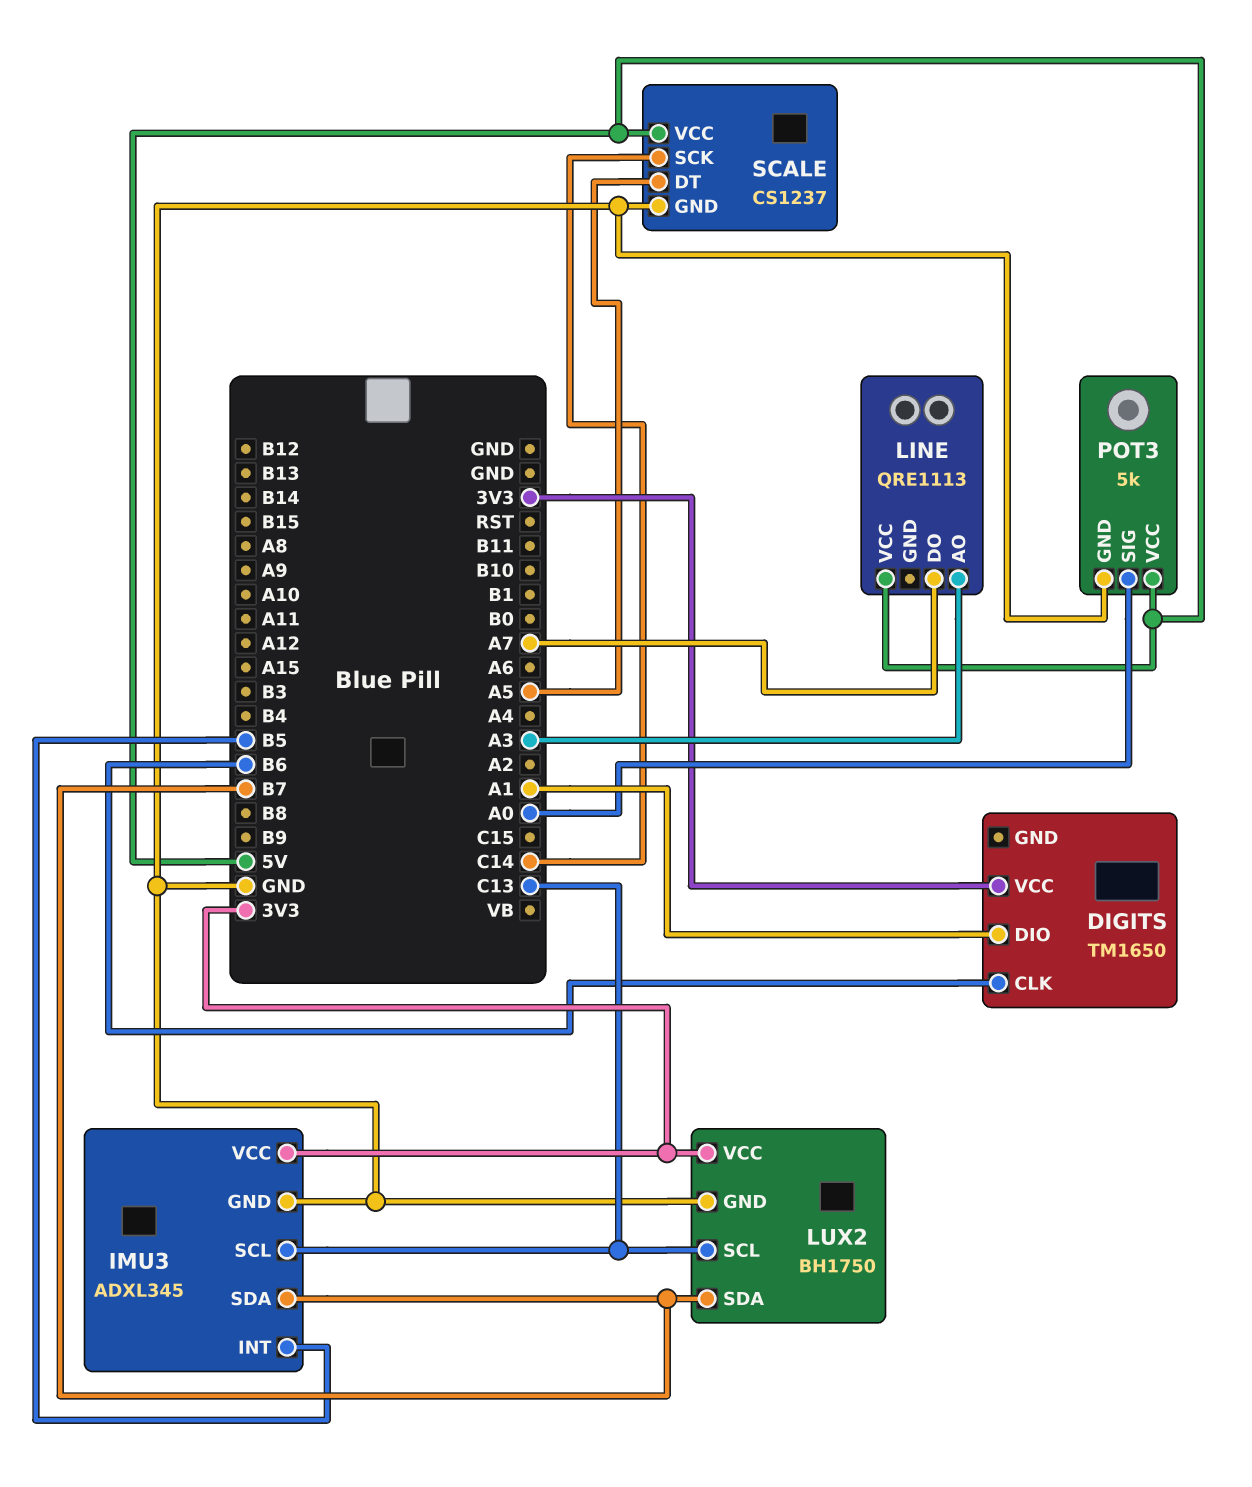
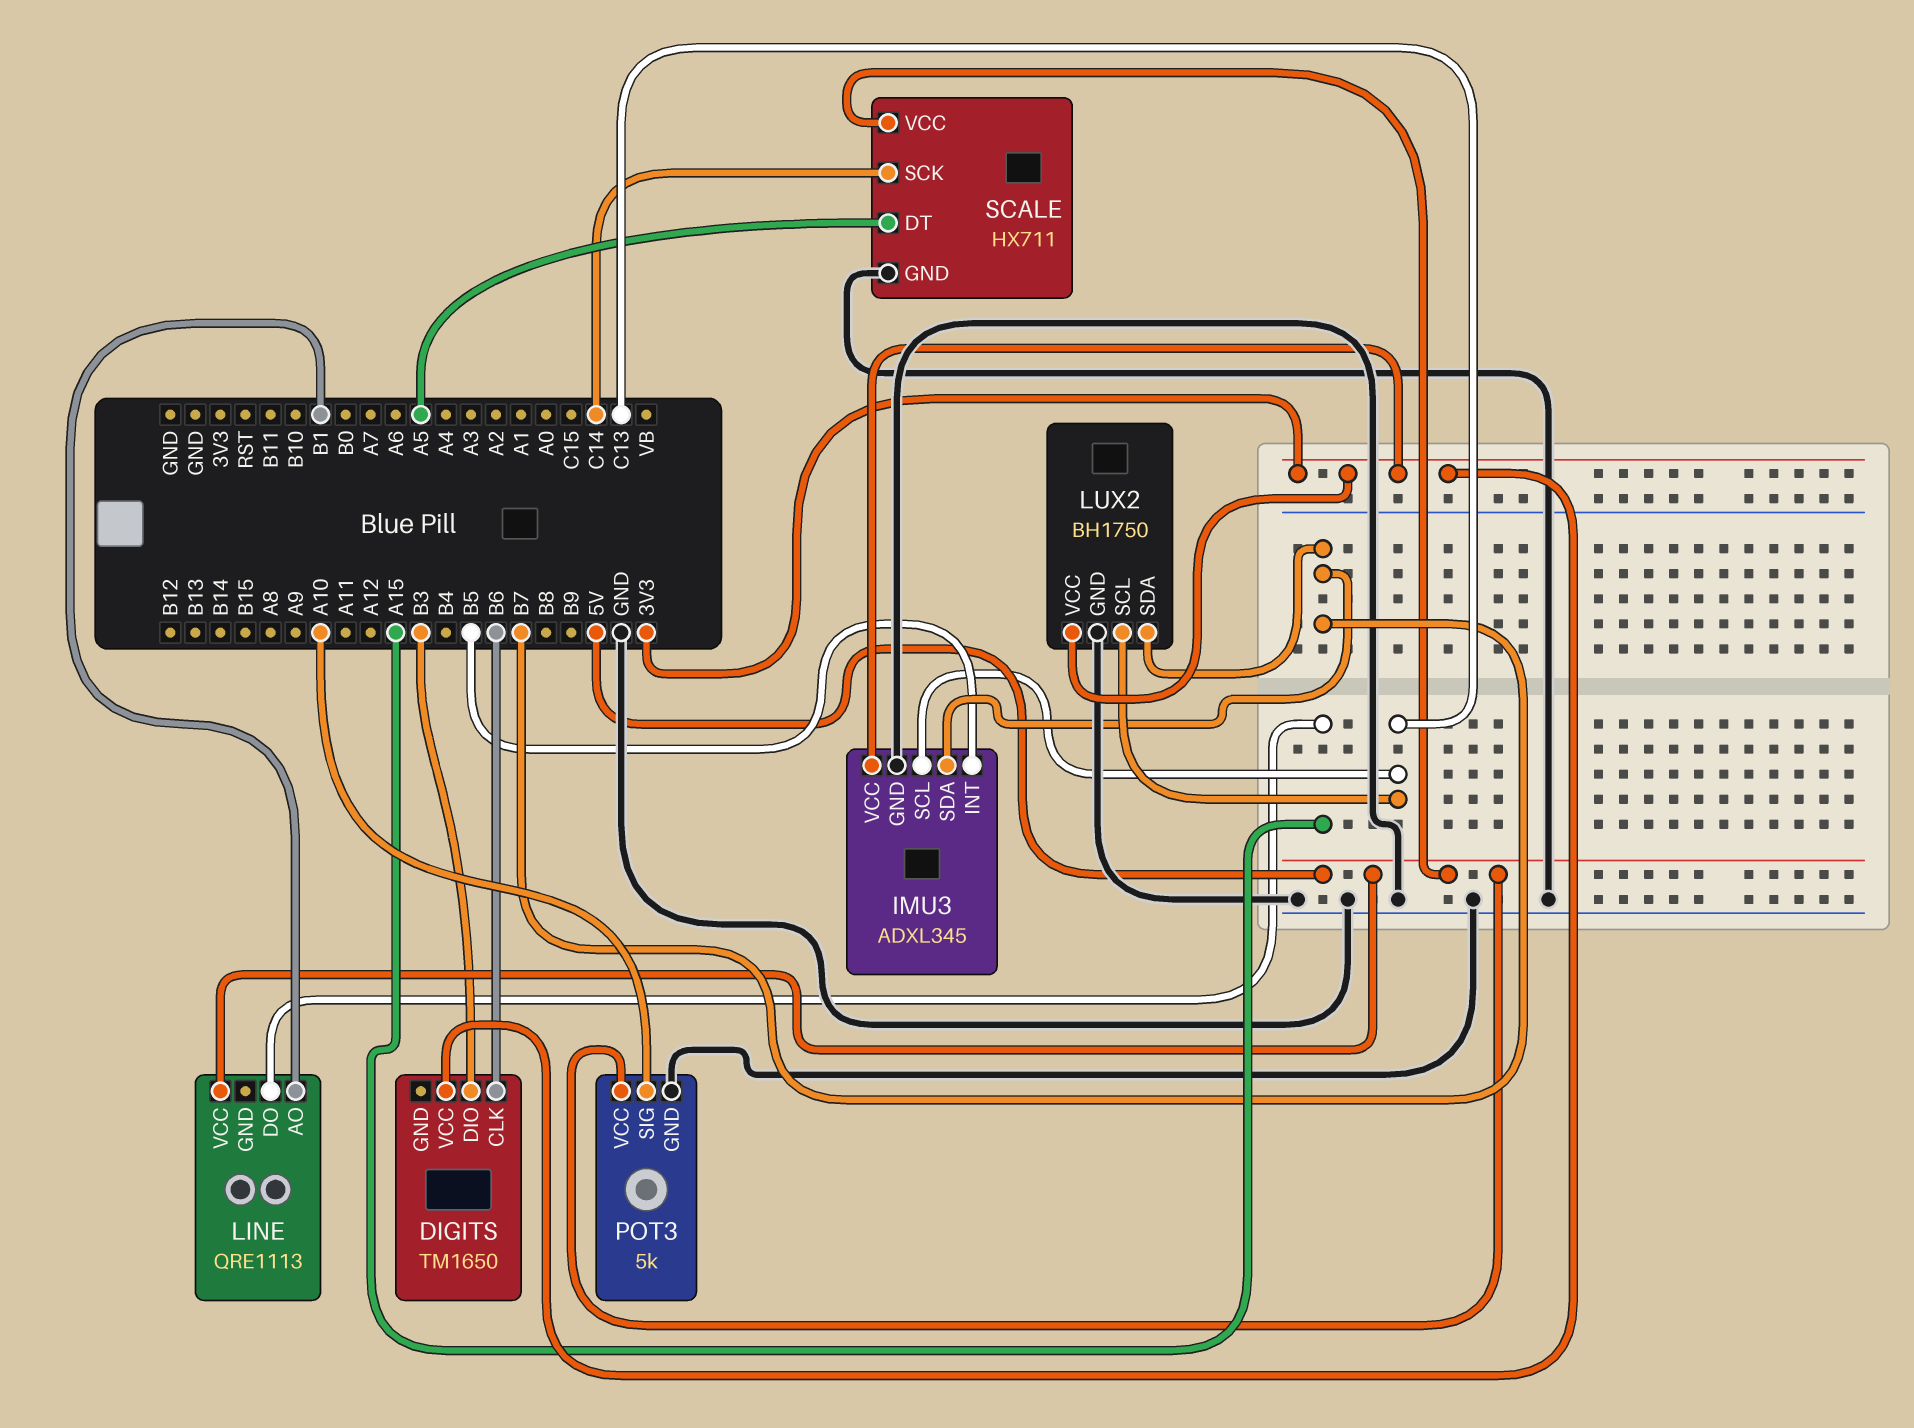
DIGITS pin DIO: A1 -> B3
LINE pin AO: A3 -> B1
LINE pin DO: A7 -> A15
POT3 pin SIG: A0 -> A10
SCALE: CS1237 -> HX711

